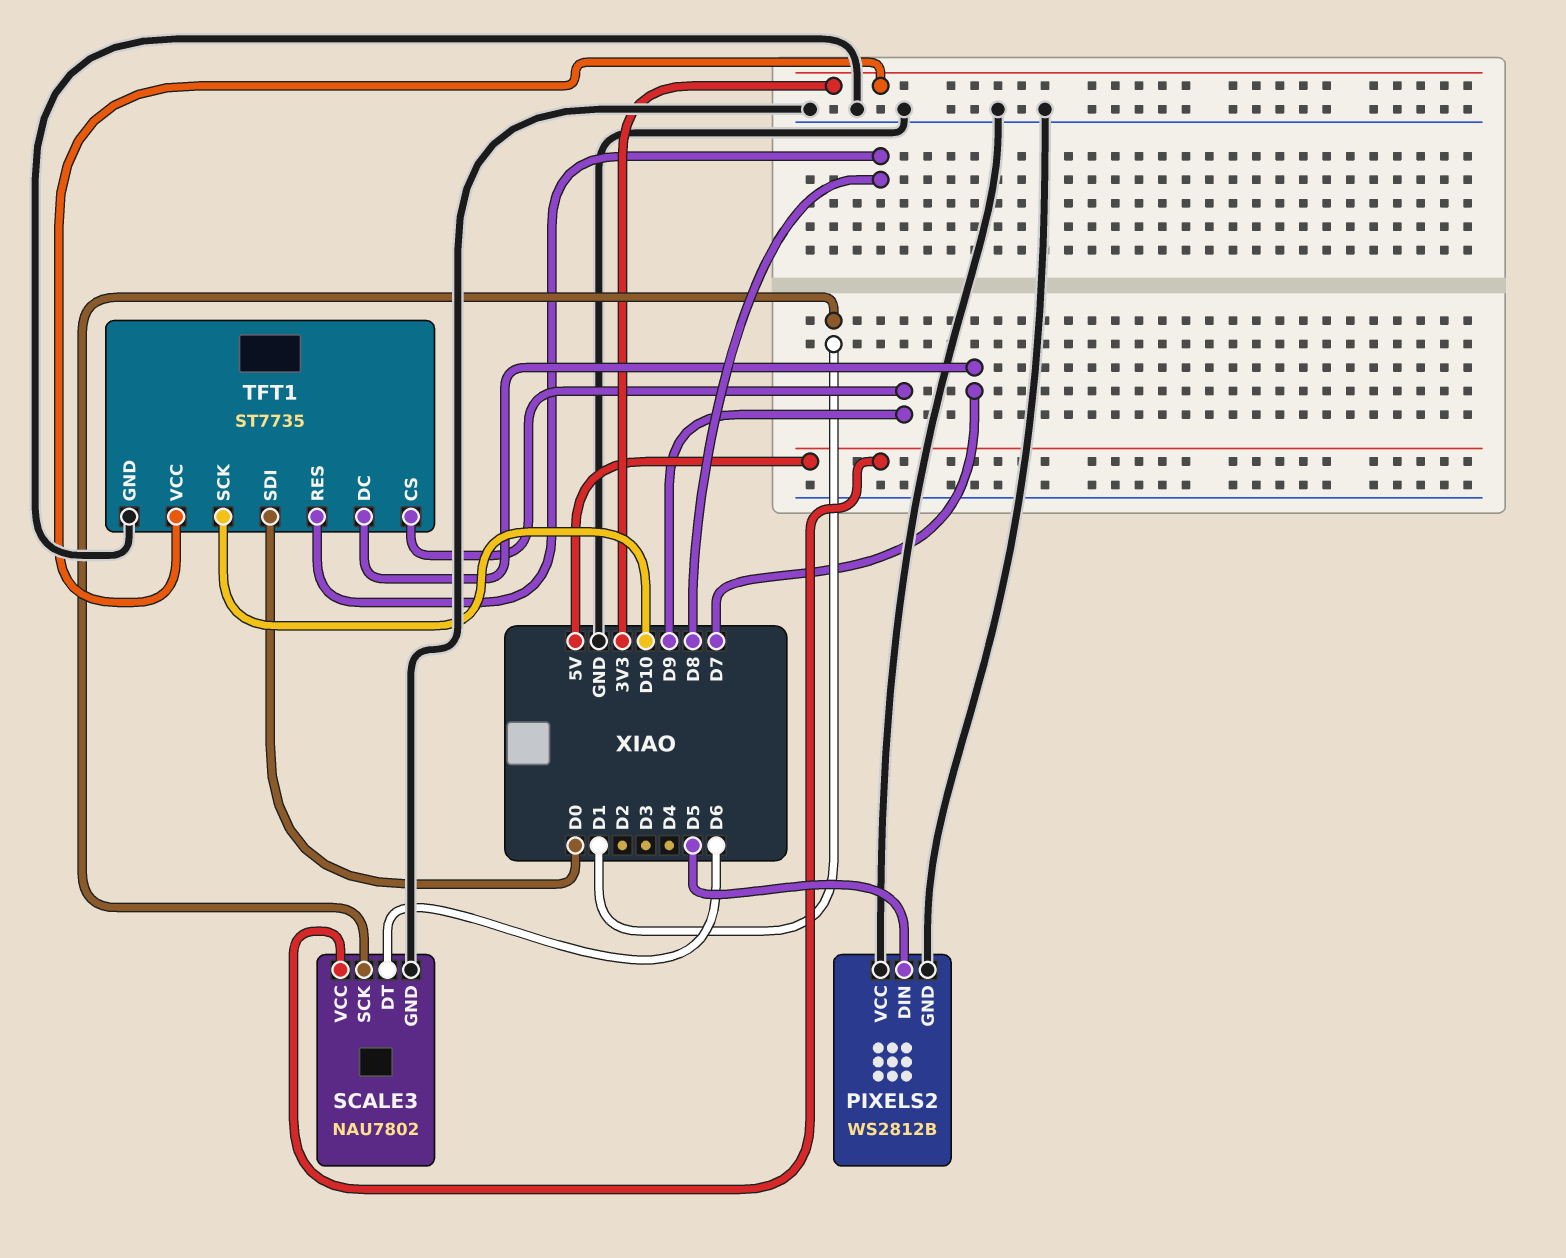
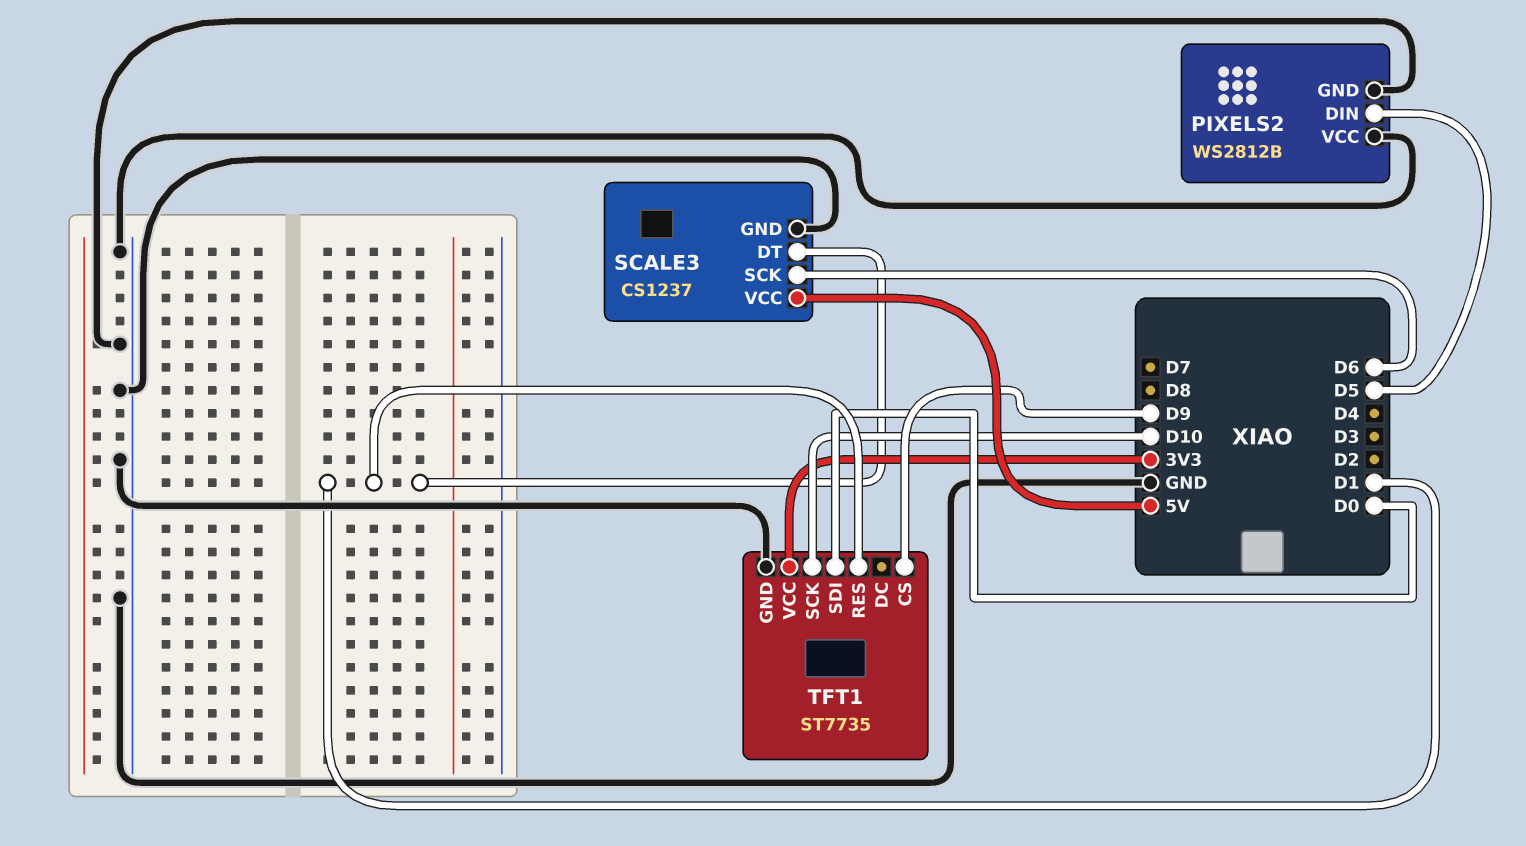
SCALE3: NAU7802 -> CS1237
SCALE3 pin DT: D6 -> D1
SCALE3 pin SCK: D1 -> D6
TFT1 pin DC: D7 -> none
TFT1 pin RES: D8 -> D1

